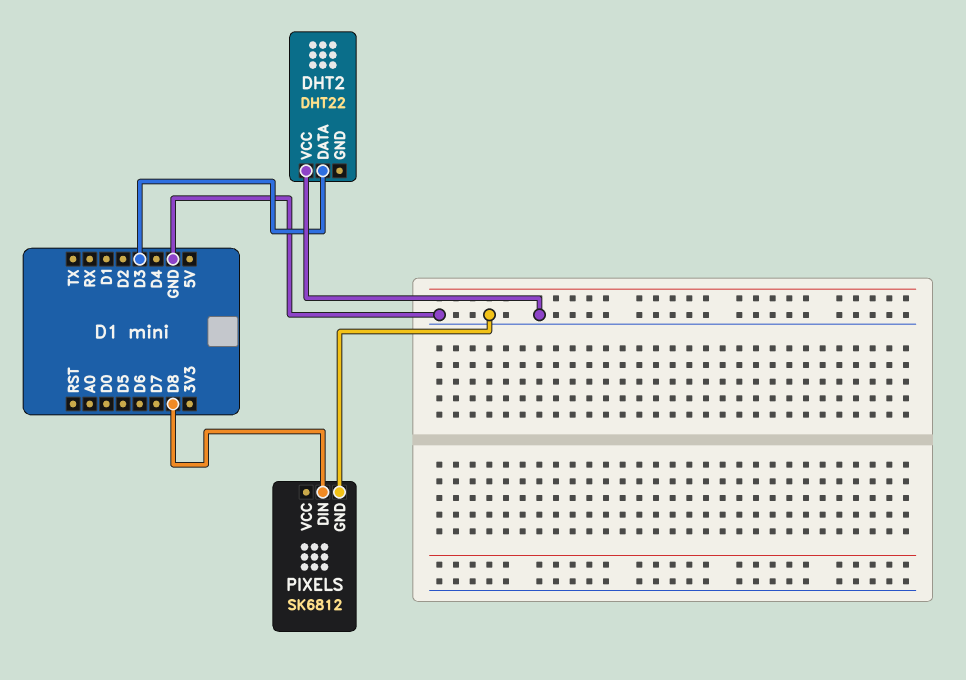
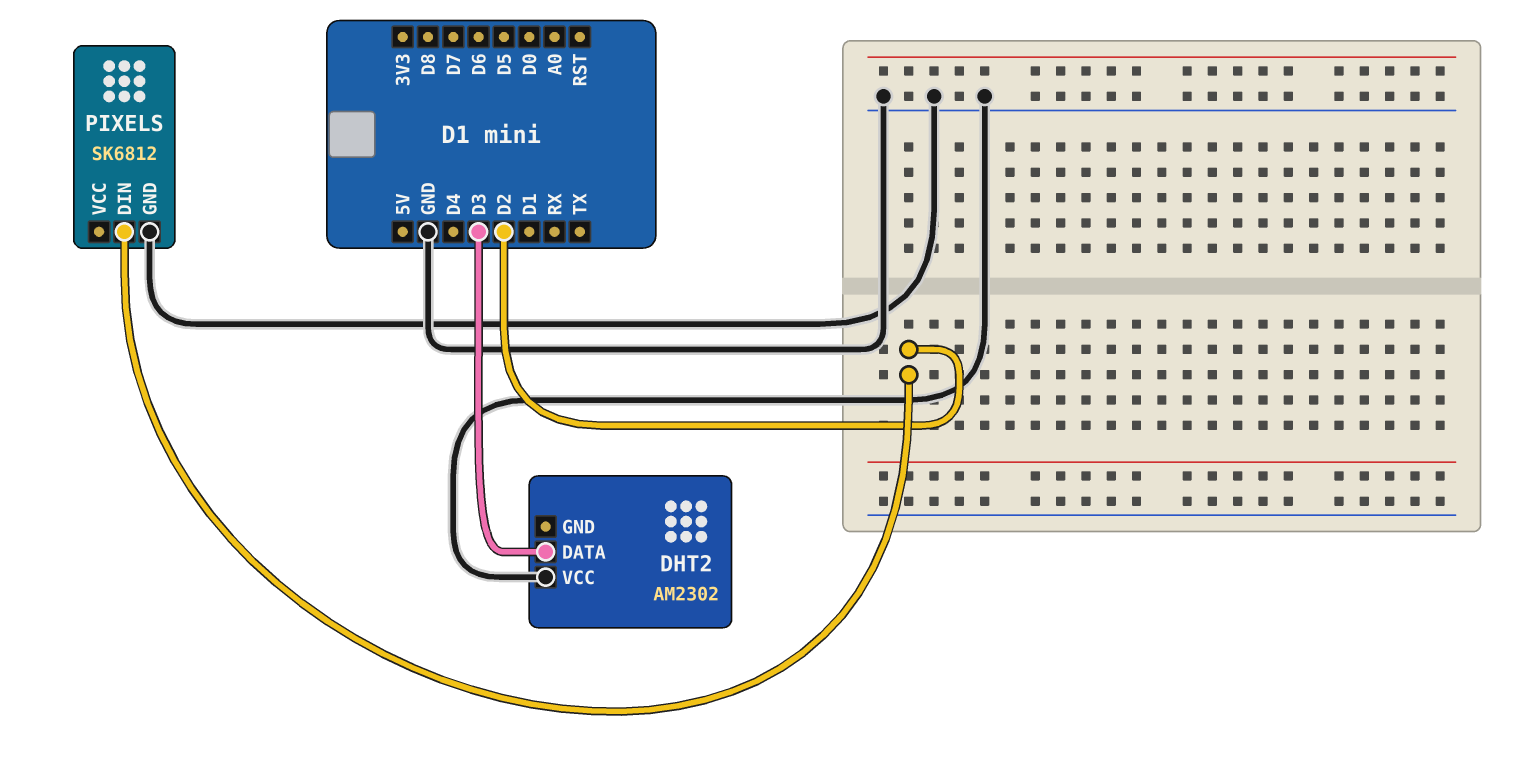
DHT2: DHT22 -> AM2302
PIXELS pin DIN: D8 -> D2

